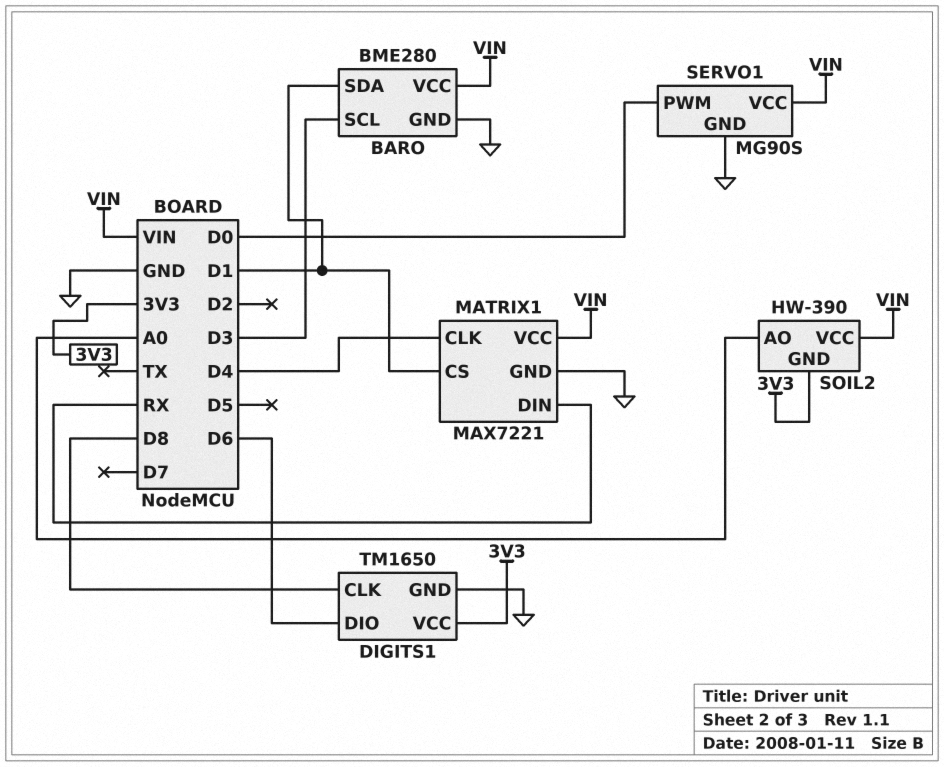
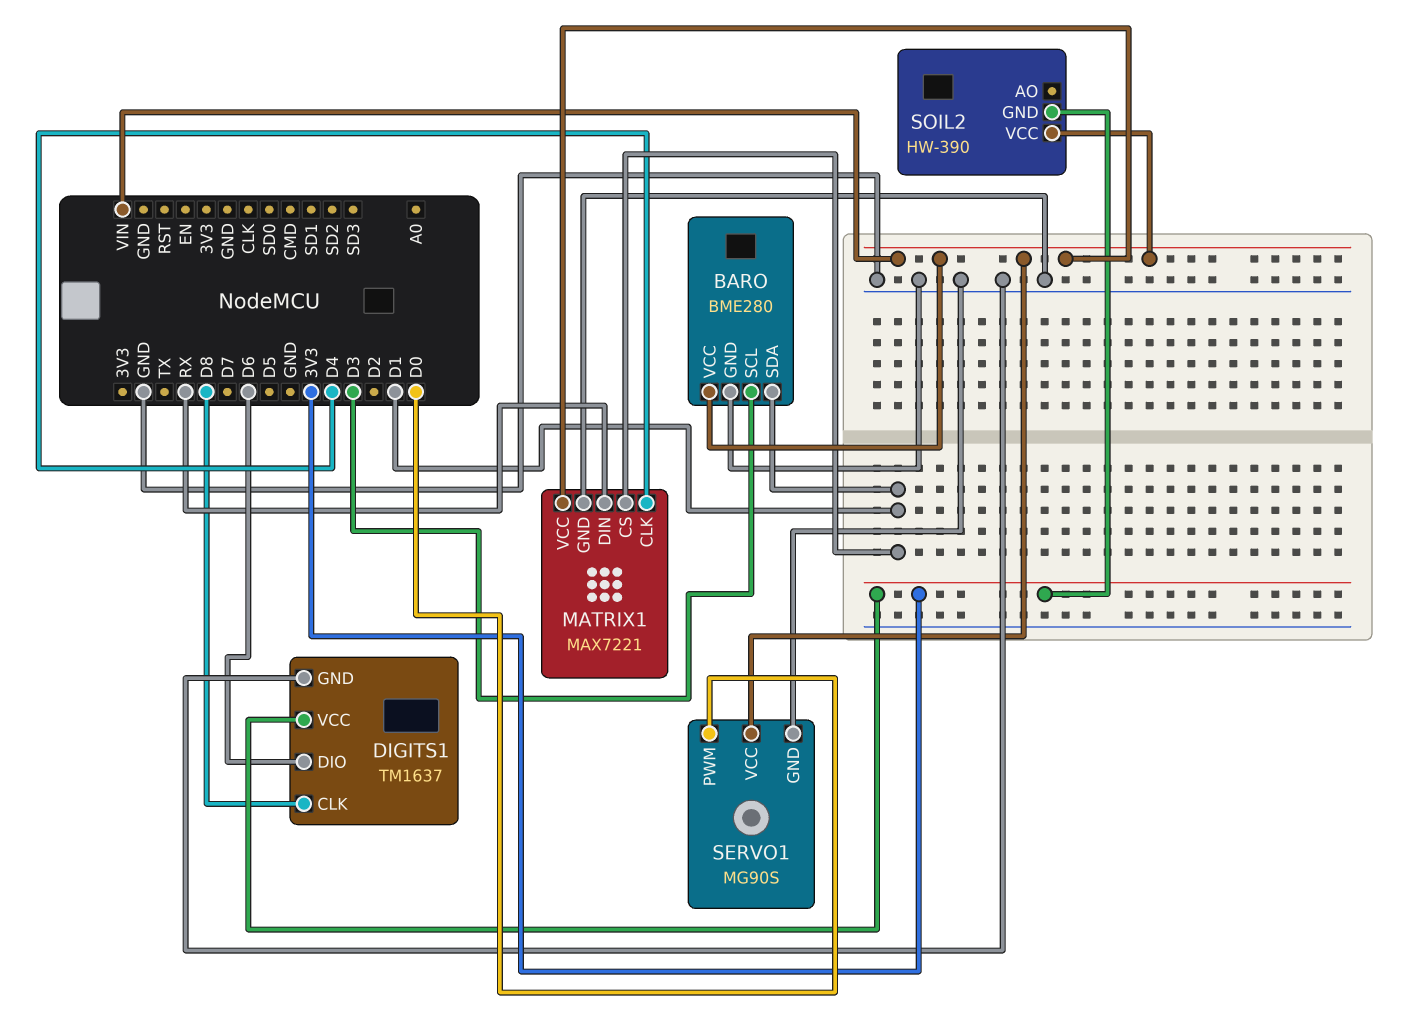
DIGITS1: TM1650 -> TM1637
SOIL2 pin AO: A0 -> none

